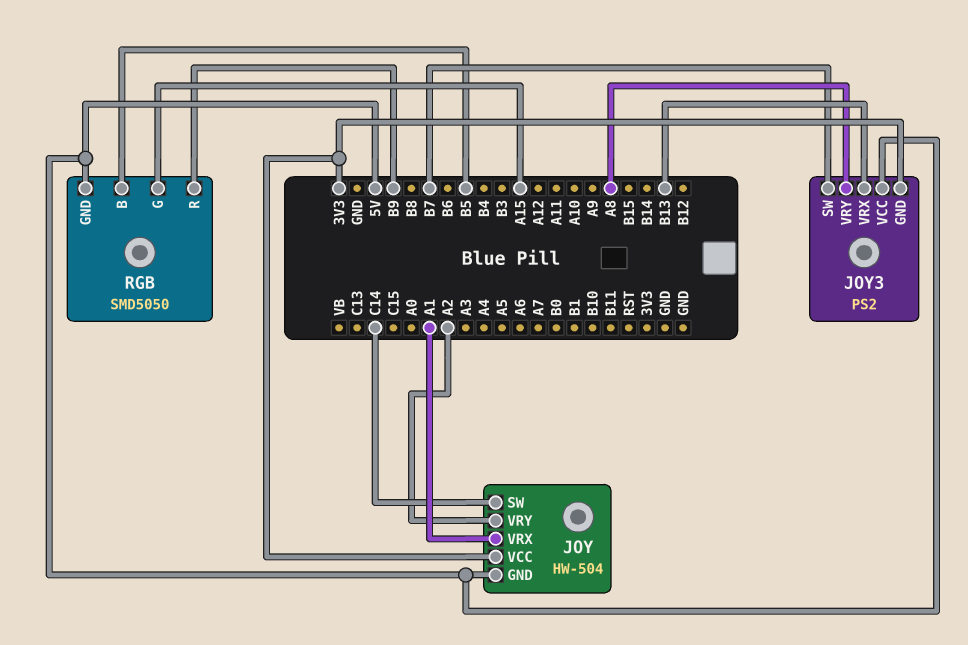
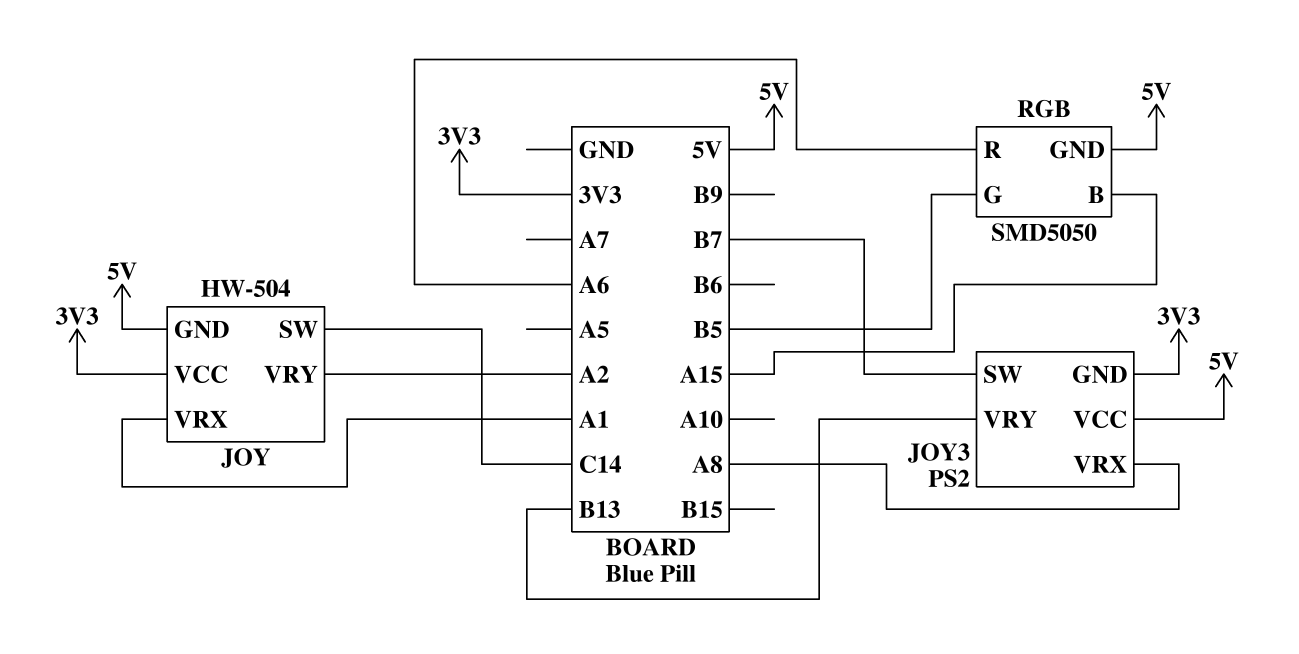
JOY3 pin VRX: B13 -> A8
JOY3 pin VRY: A8 -> B13
RGB pin B: B5 -> A15
RGB pin G: A15 -> B5
RGB pin R: B9 -> A6

